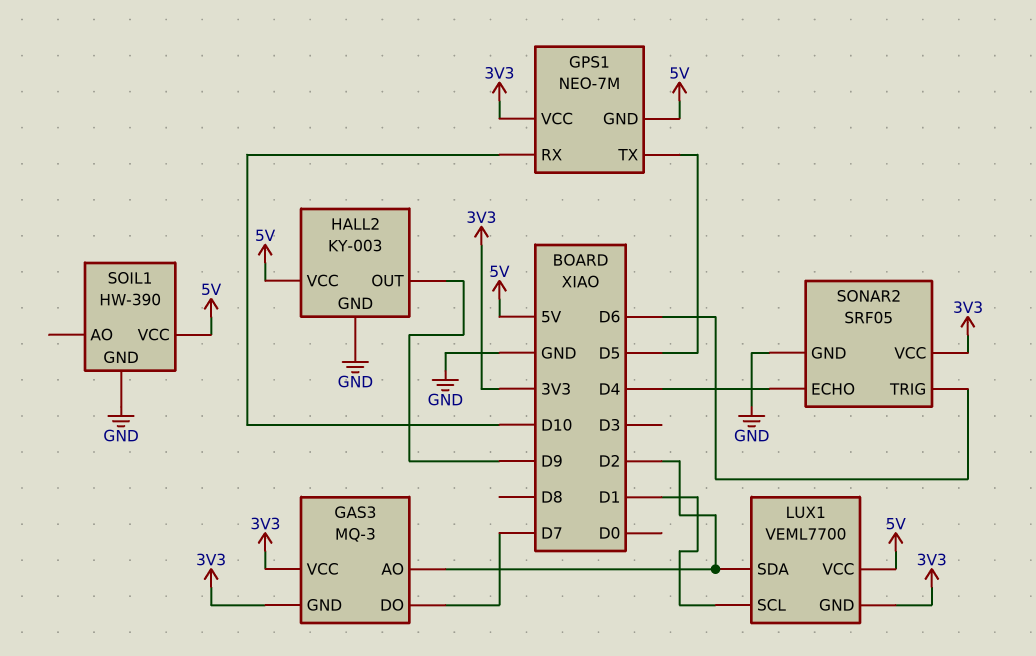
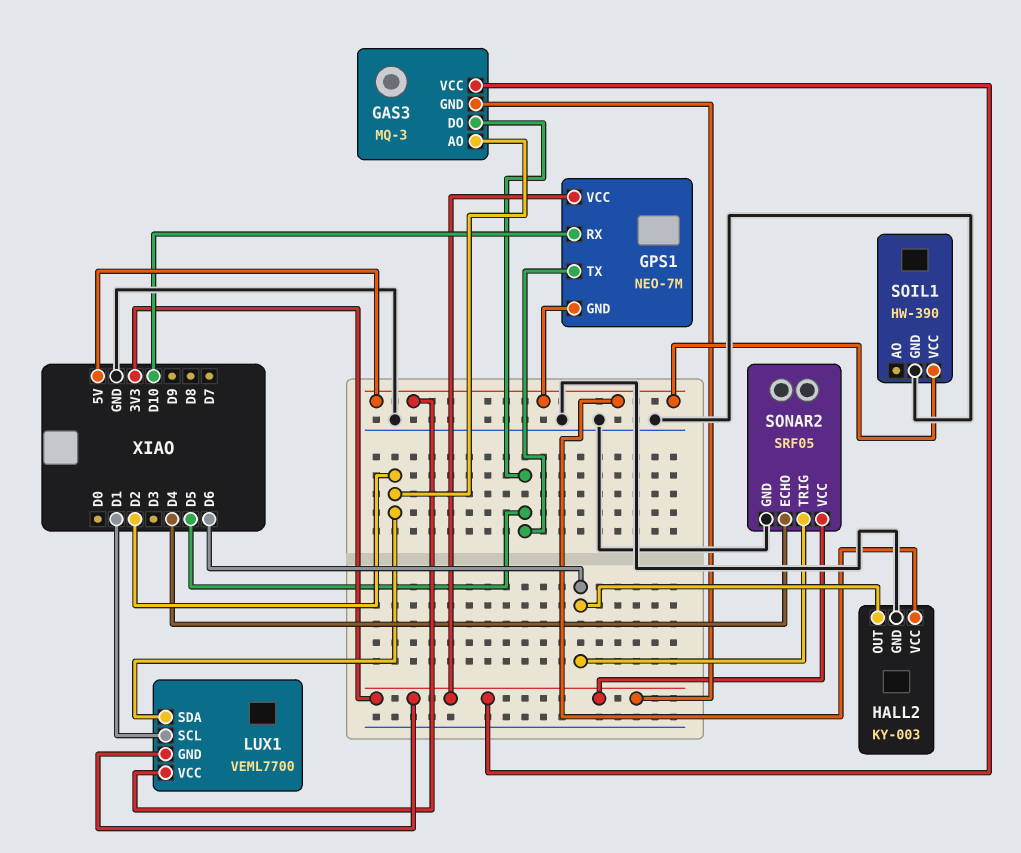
GAS3 pin DO: D7 -> D5
HALL2 pin OUT: D9 -> D6

